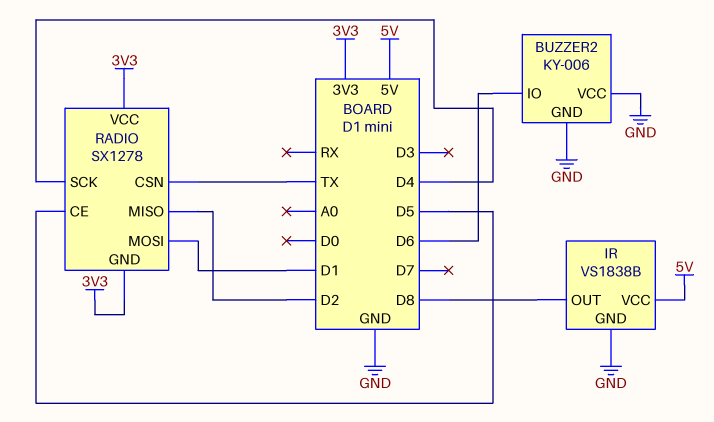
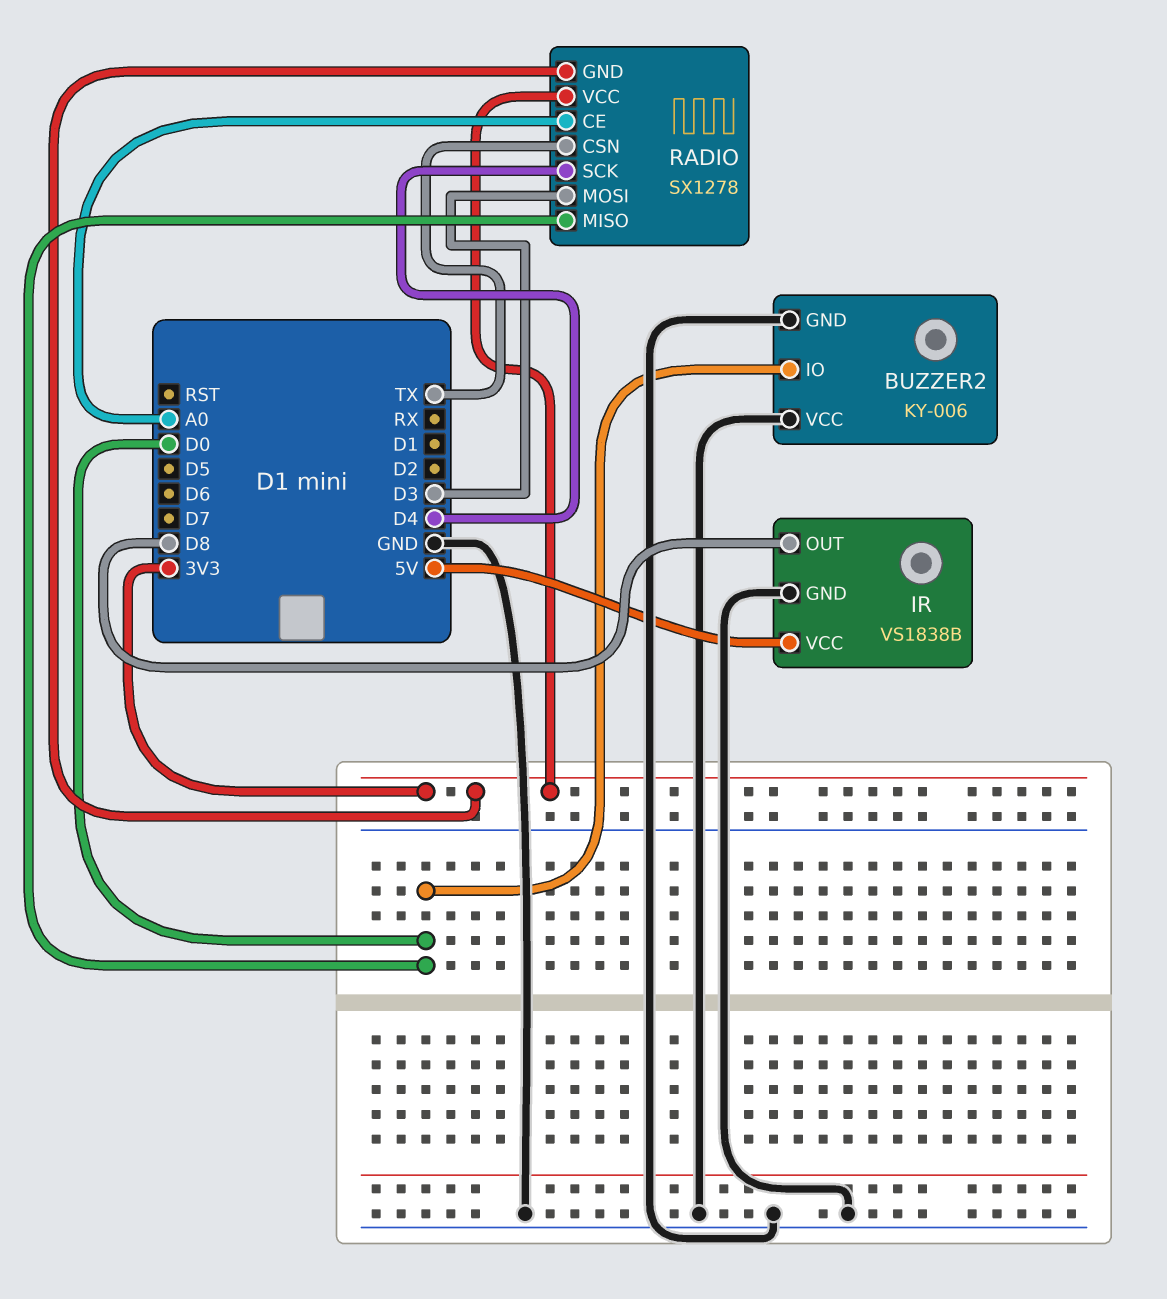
BUZZER2 pin IO: D6 -> D0
RADIO pin CE: D5 -> A0
RADIO pin MISO: D2 -> D0
RADIO pin MOSI: D1 -> D3

